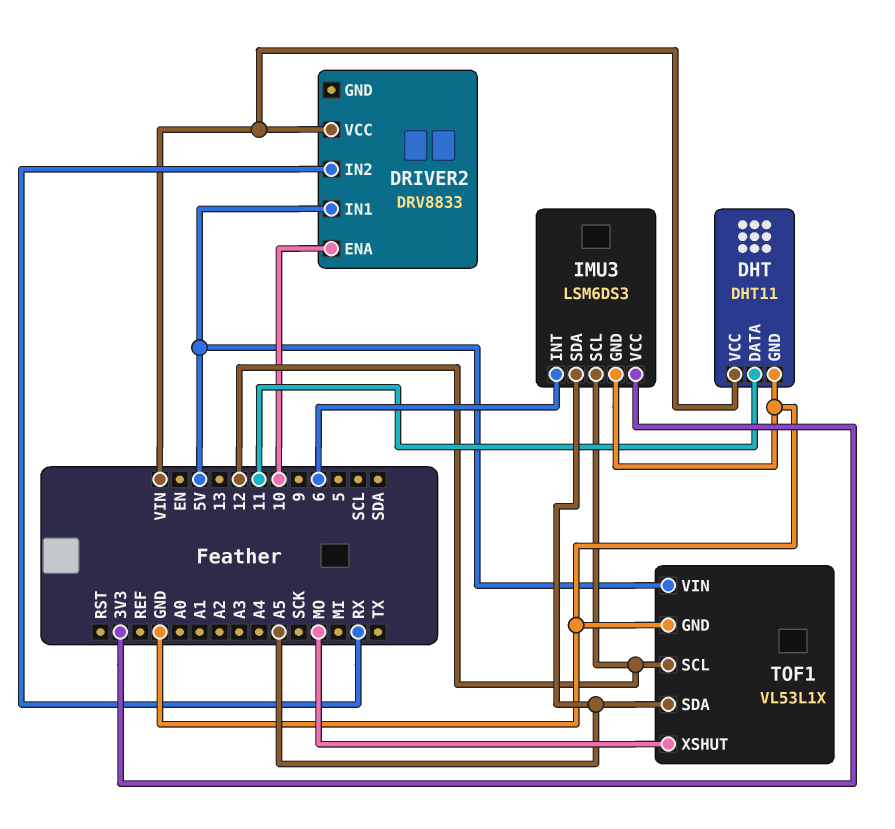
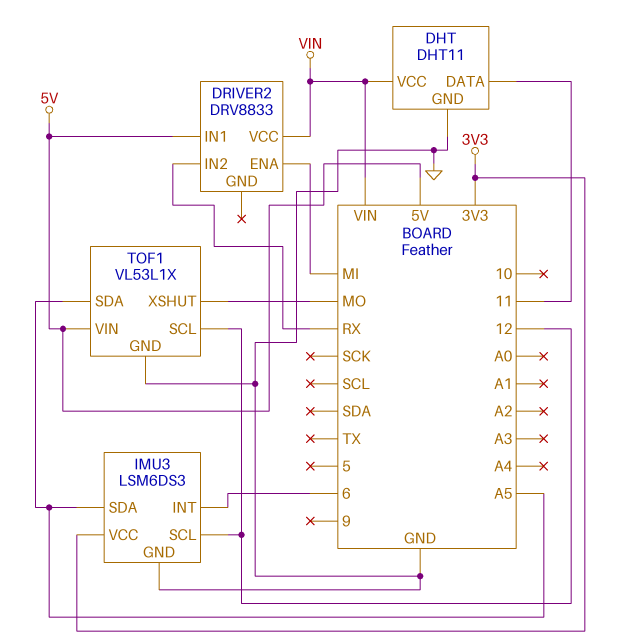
DRIVER2 pin ENA: 10 -> MI

